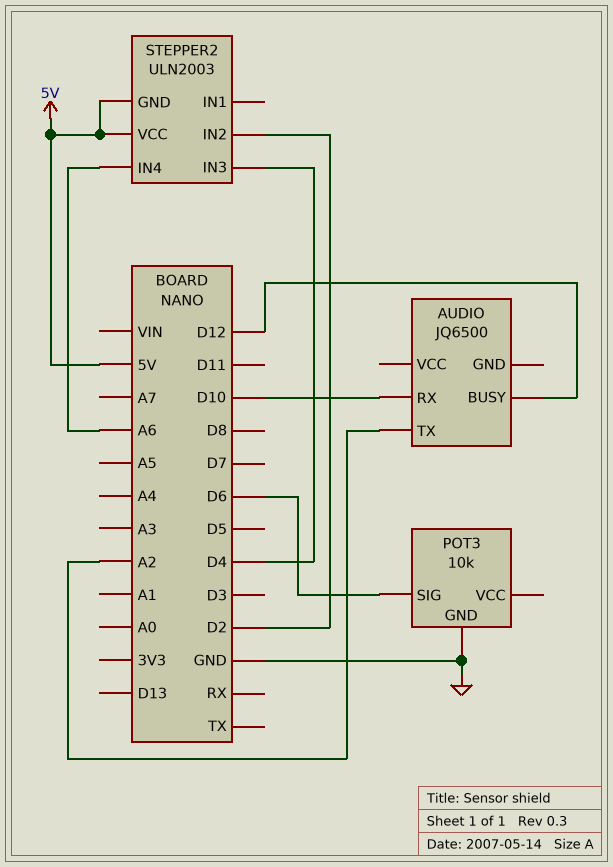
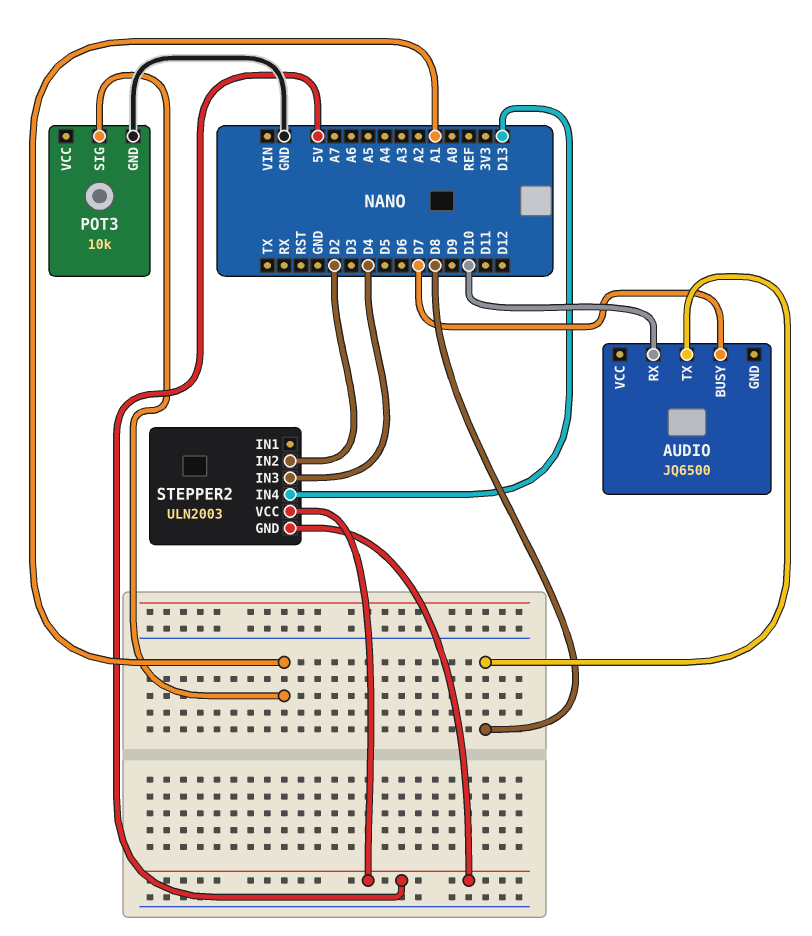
AUDIO pin BUSY: D12 -> D7
AUDIO pin TX: A2 -> D8
POT3 pin SIG: D6 -> A1
STEPPER2 pin IN4: A6 -> D13

